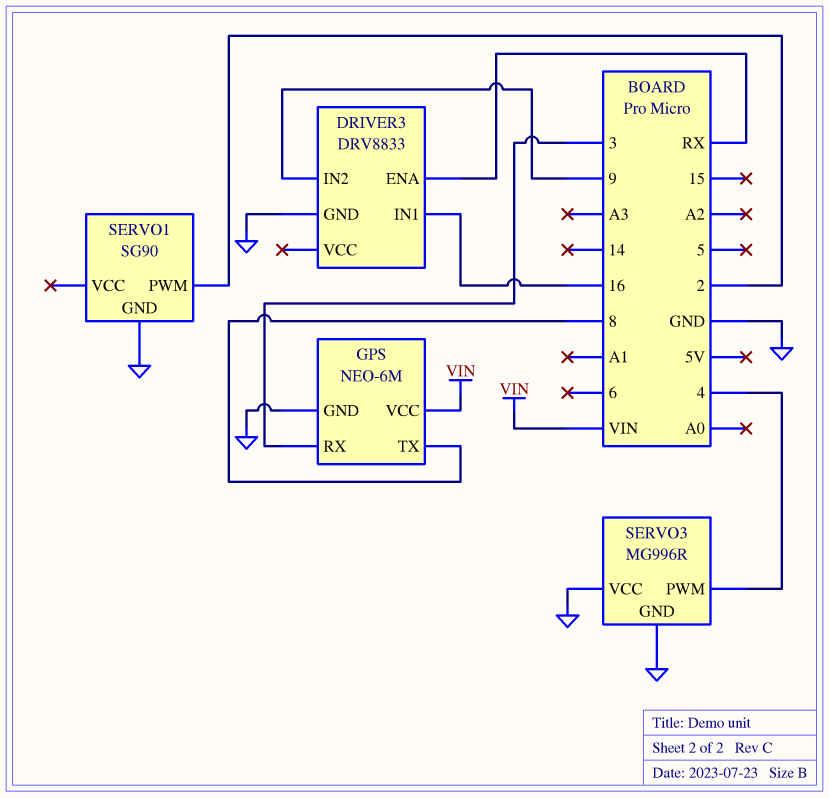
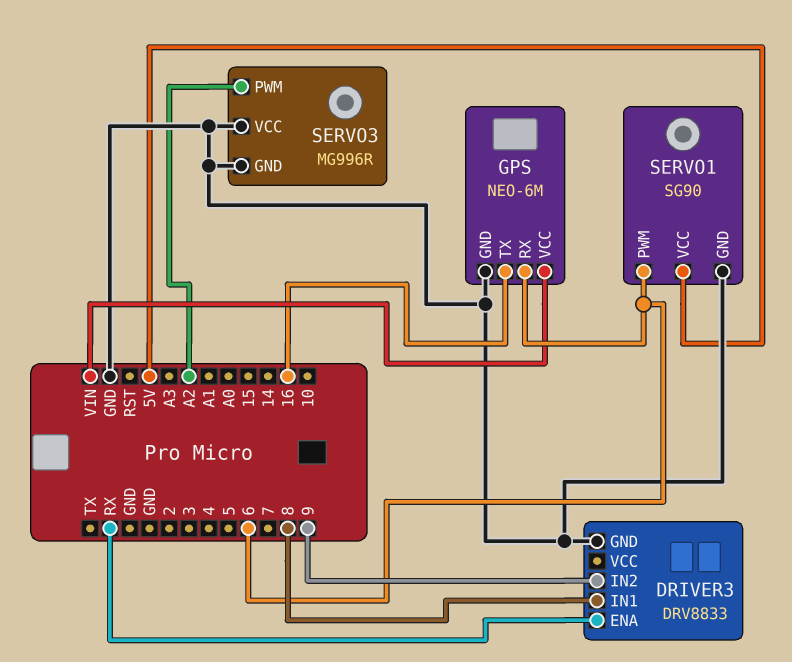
DRIVER3 pin IN1: 16 -> 8
GPS pin RX: 3 -> 6
GPS pin TX: 8 -> 16
SERVO1 pin PWM: 2 -> 6
SERVO1 pin VCC: none -> 5V
SERVO3 pin PWM: 4 -> A2

